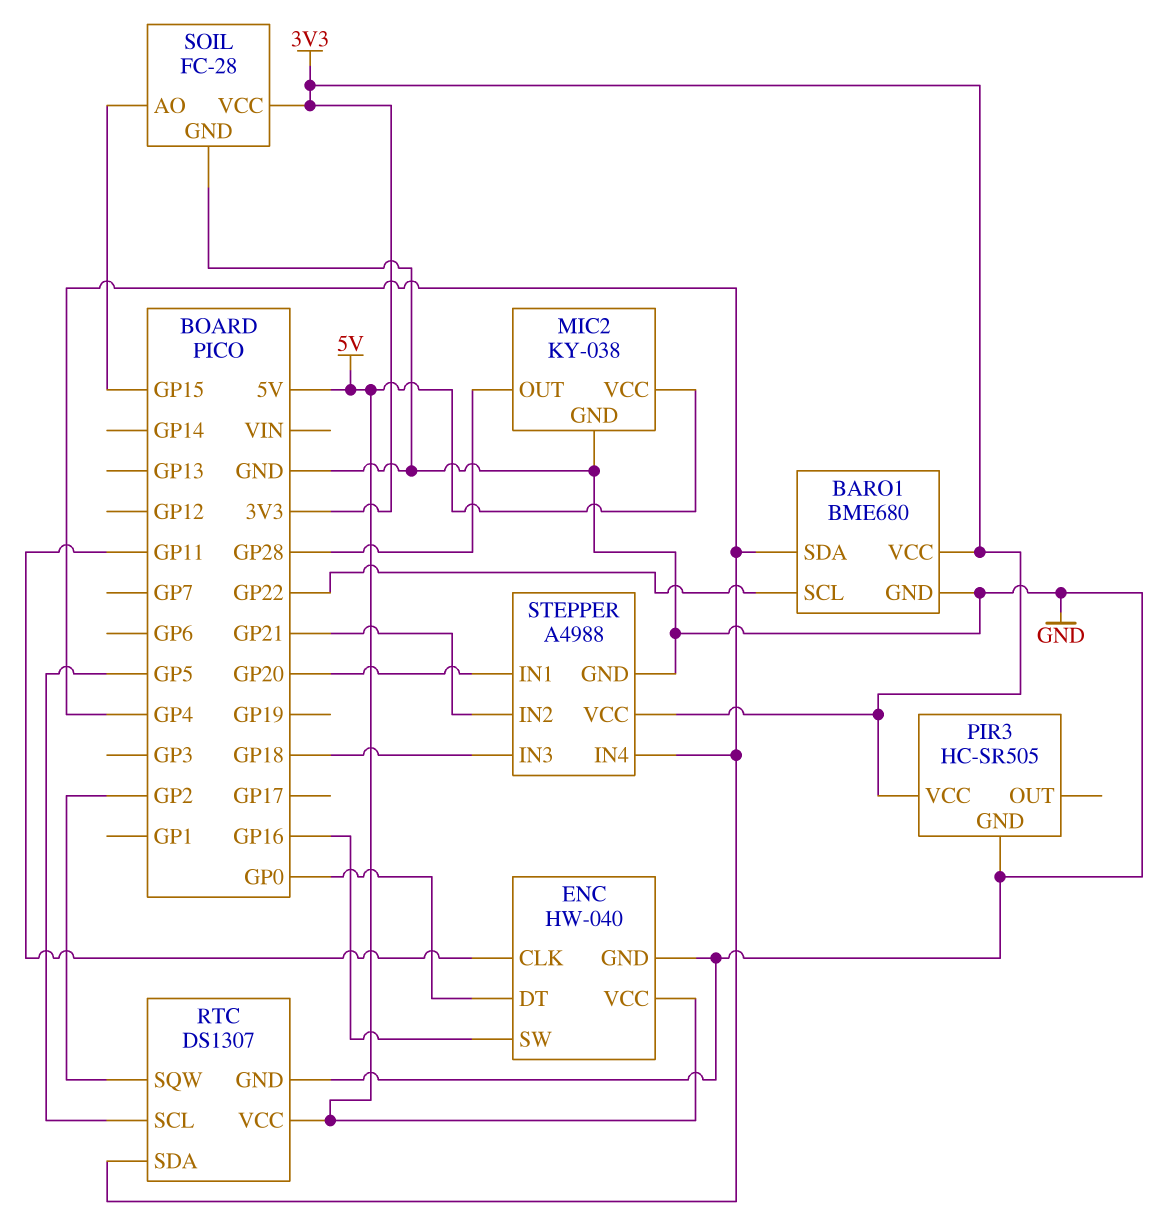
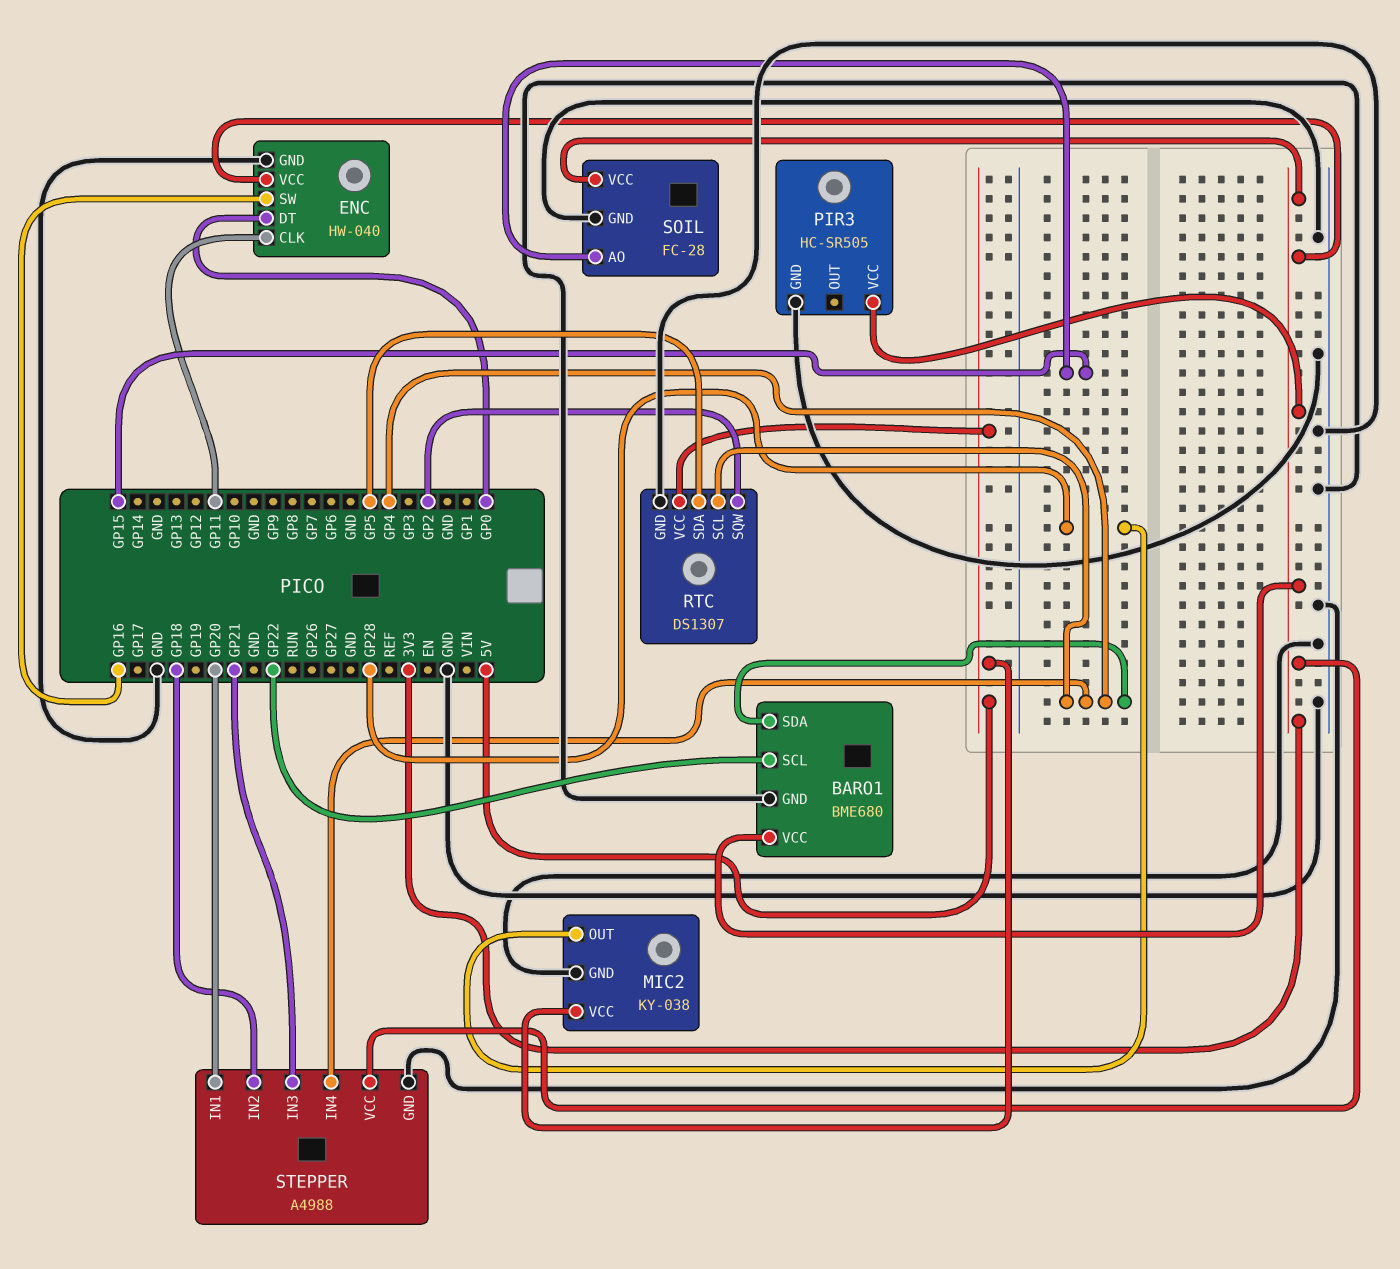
ENC pin VCC: 5V -> 3V3
RTC pin SCL: GP5 -> GP4
RTC pin SDA: GP4 -> GP5
STEPPER pin IN2: GP21 -> GP18
STEPPER pin IN3: GP18 -> GP21

